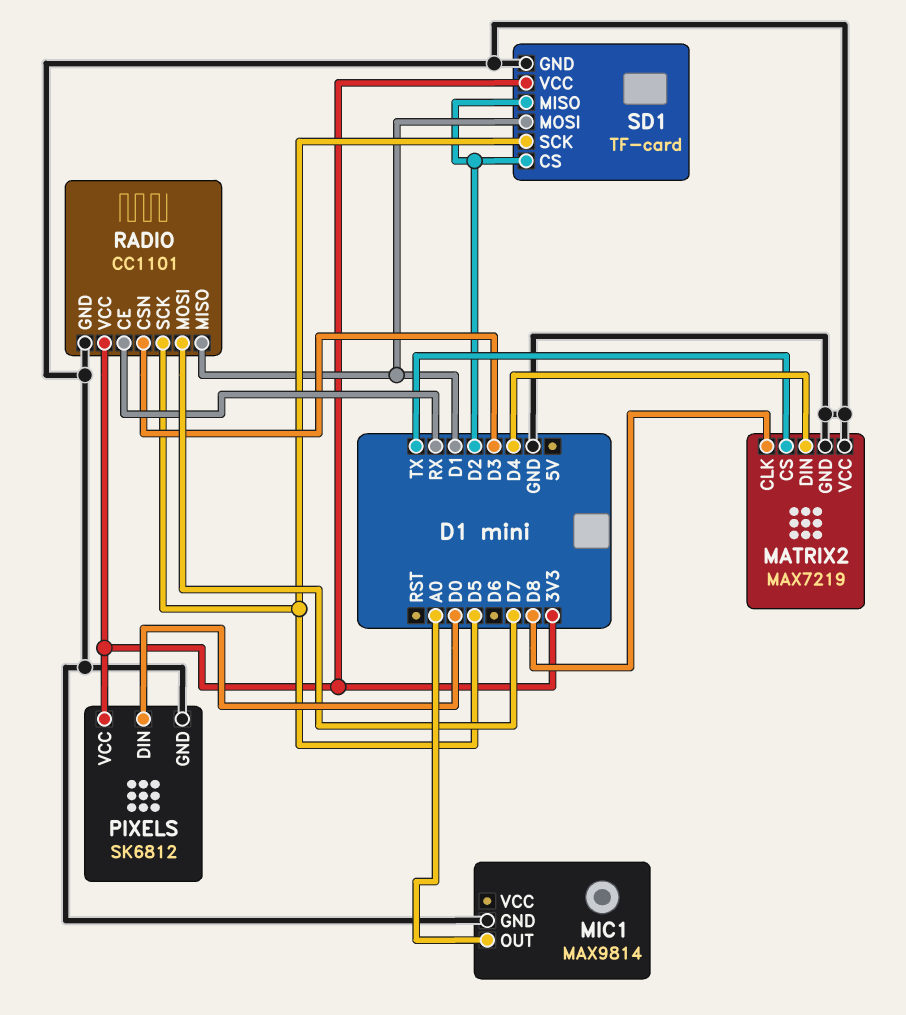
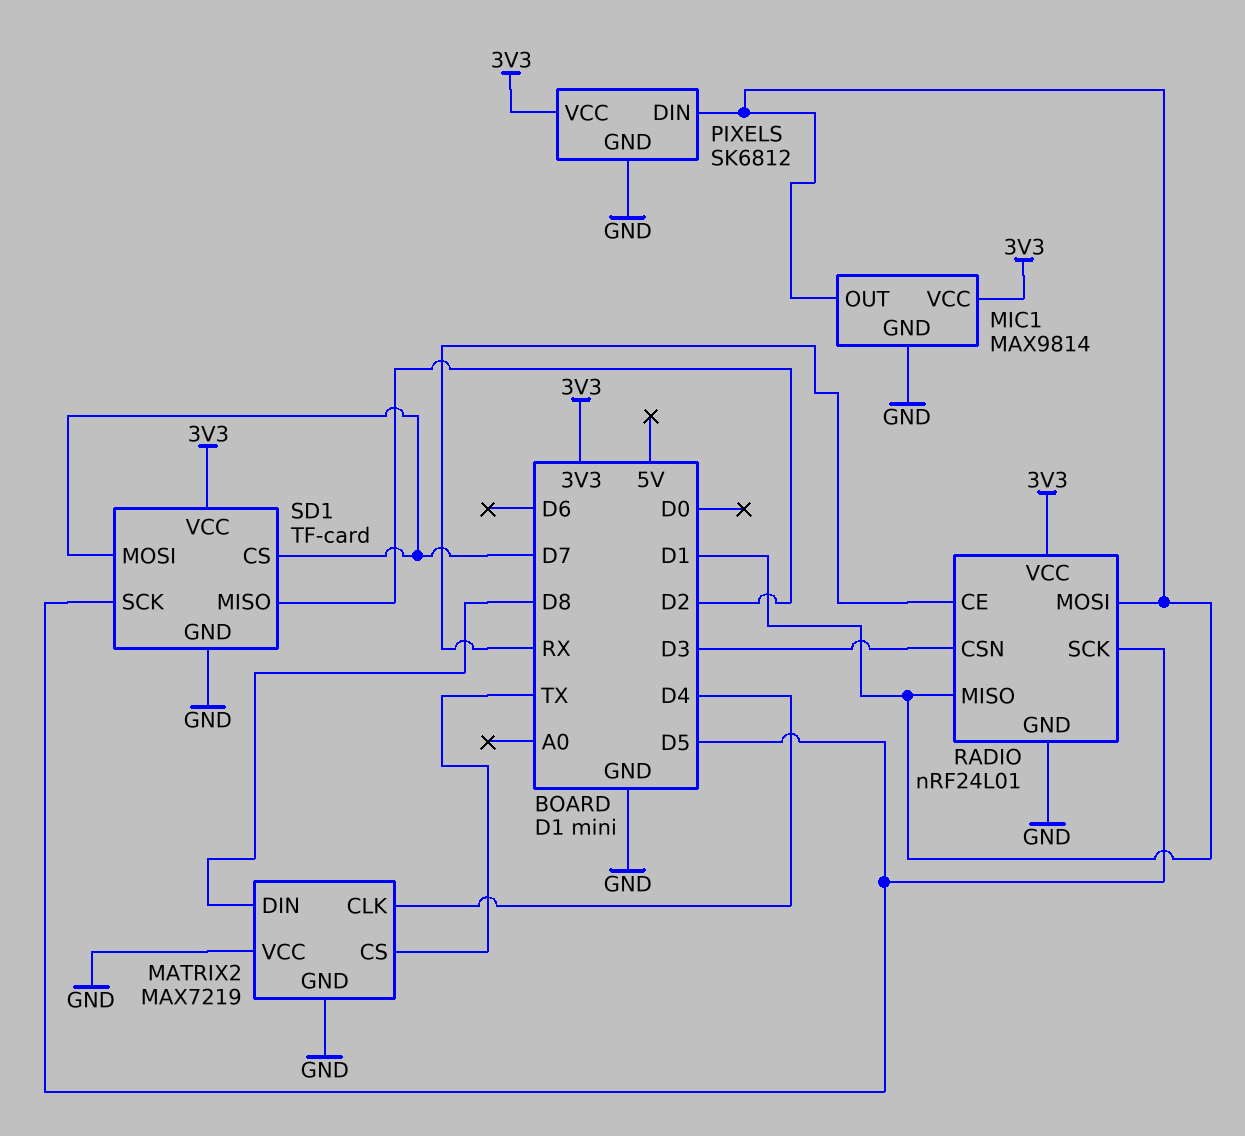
MATRIX2 pin CLK: D8 -> D4
MATRIX2 pin DIN: D4 -> D8
MIC1 pin OUT: A0 -> D1
MIC1 pin VCC: none -> 3V3
PIXELS pin DIN: D0 -> D1
RADIO: CC1101 -> nRF24L01
RADIO pin MOSI: D7 -> D1
SD1 pin CS: D2 -> D7
SD1 pin MOSI: D1 -> D7

